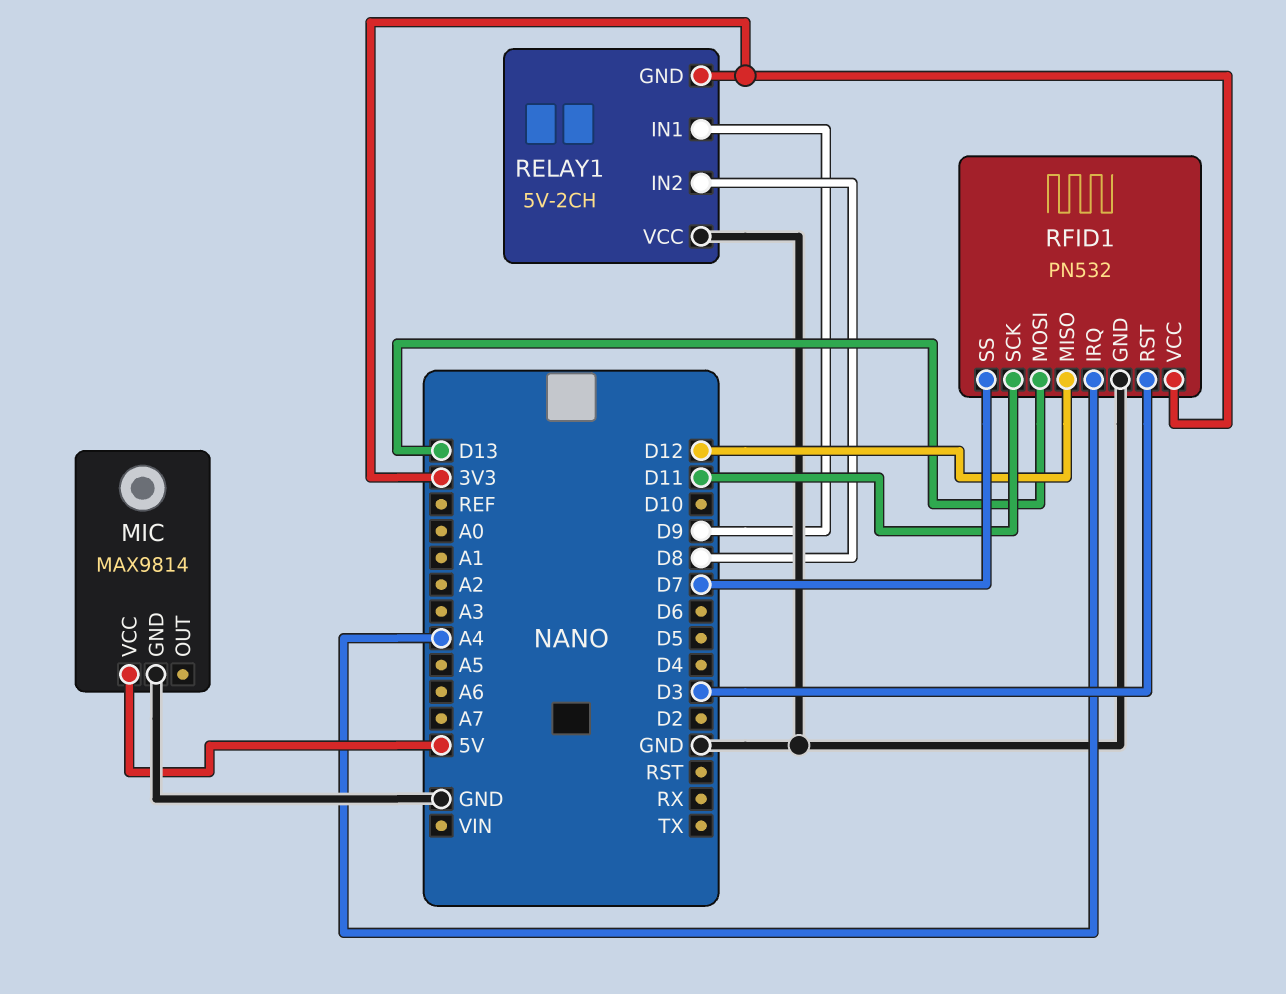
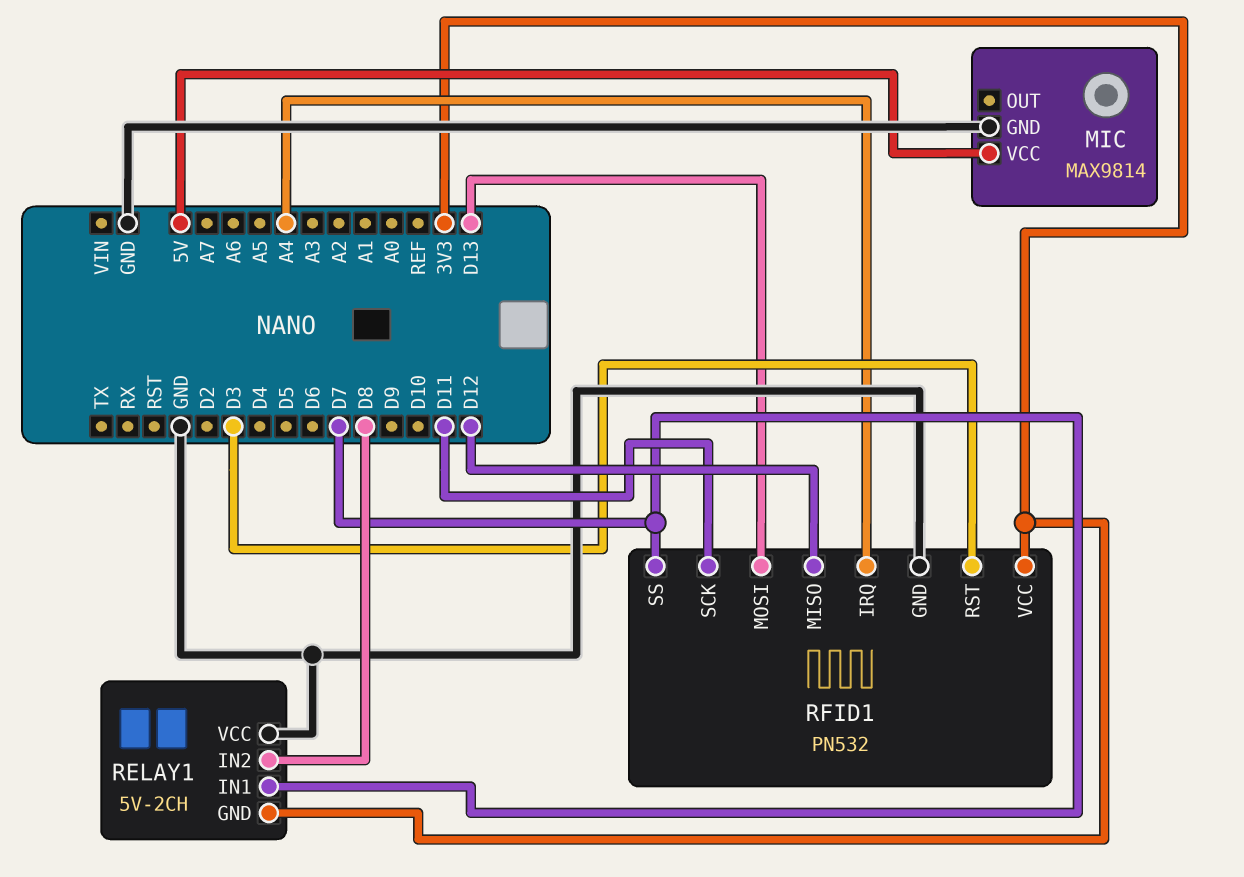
RELAY1 pin IN1: D9 -> D7

